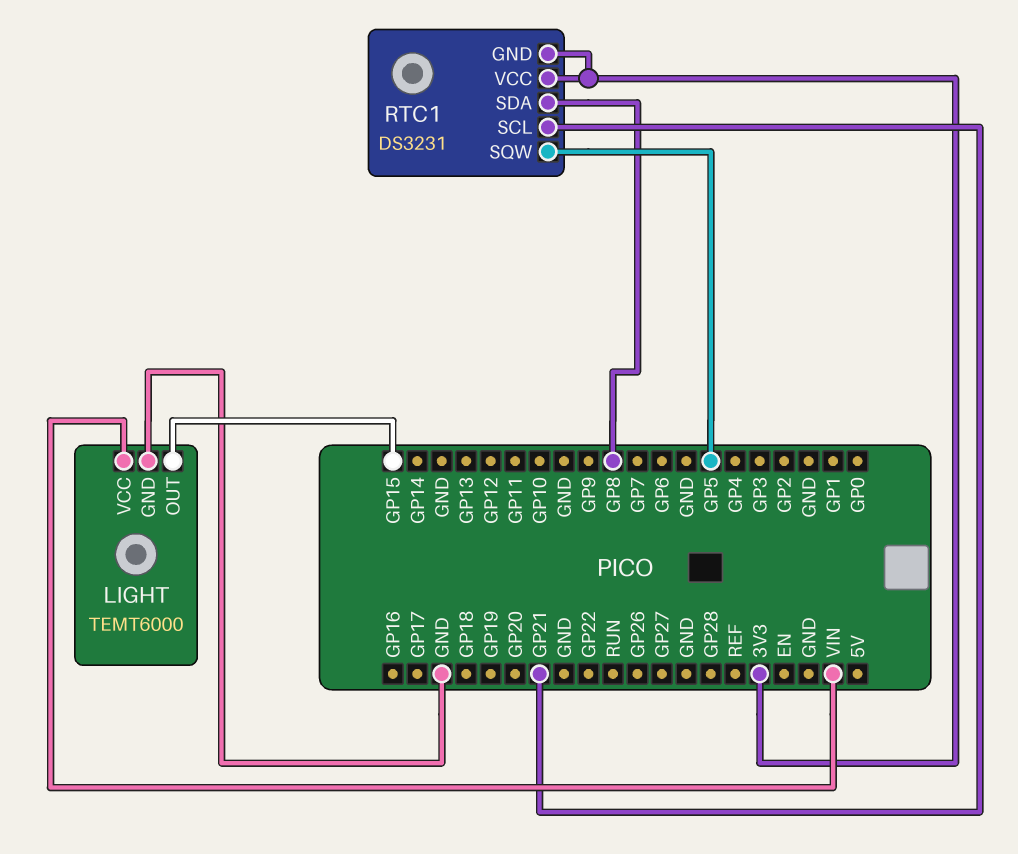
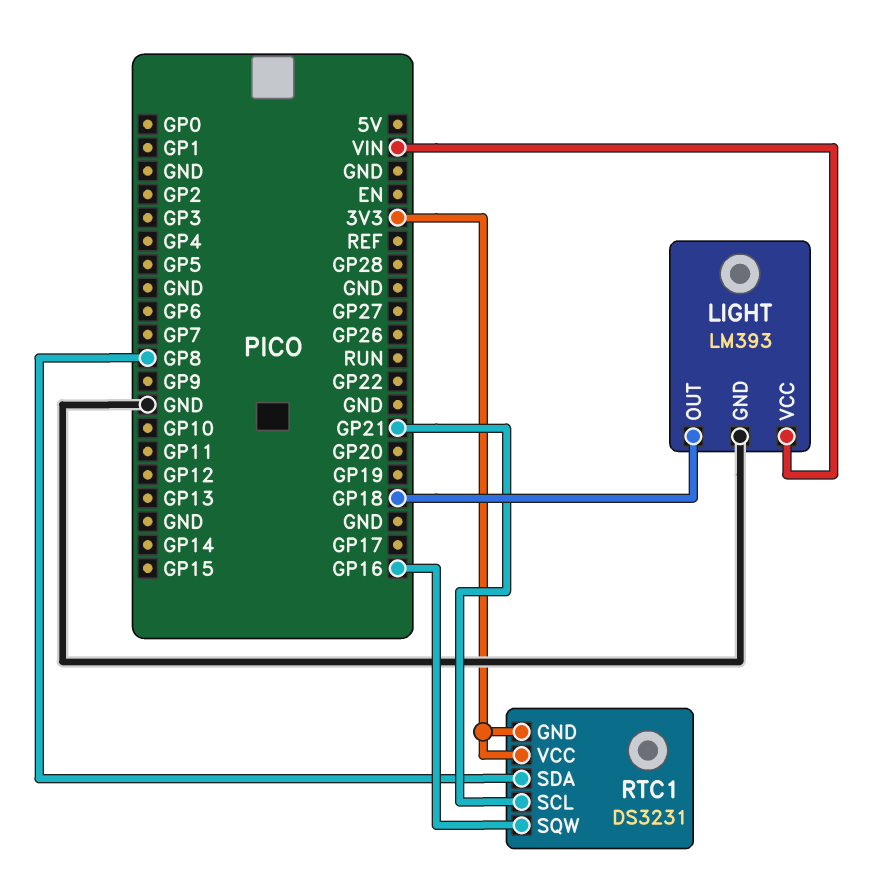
LIGHT: TEMT6000 -> LM393
LIGHT pin OUT: GP15 -> GP18
RTC1 pin SQW: GP5 -> GP16

